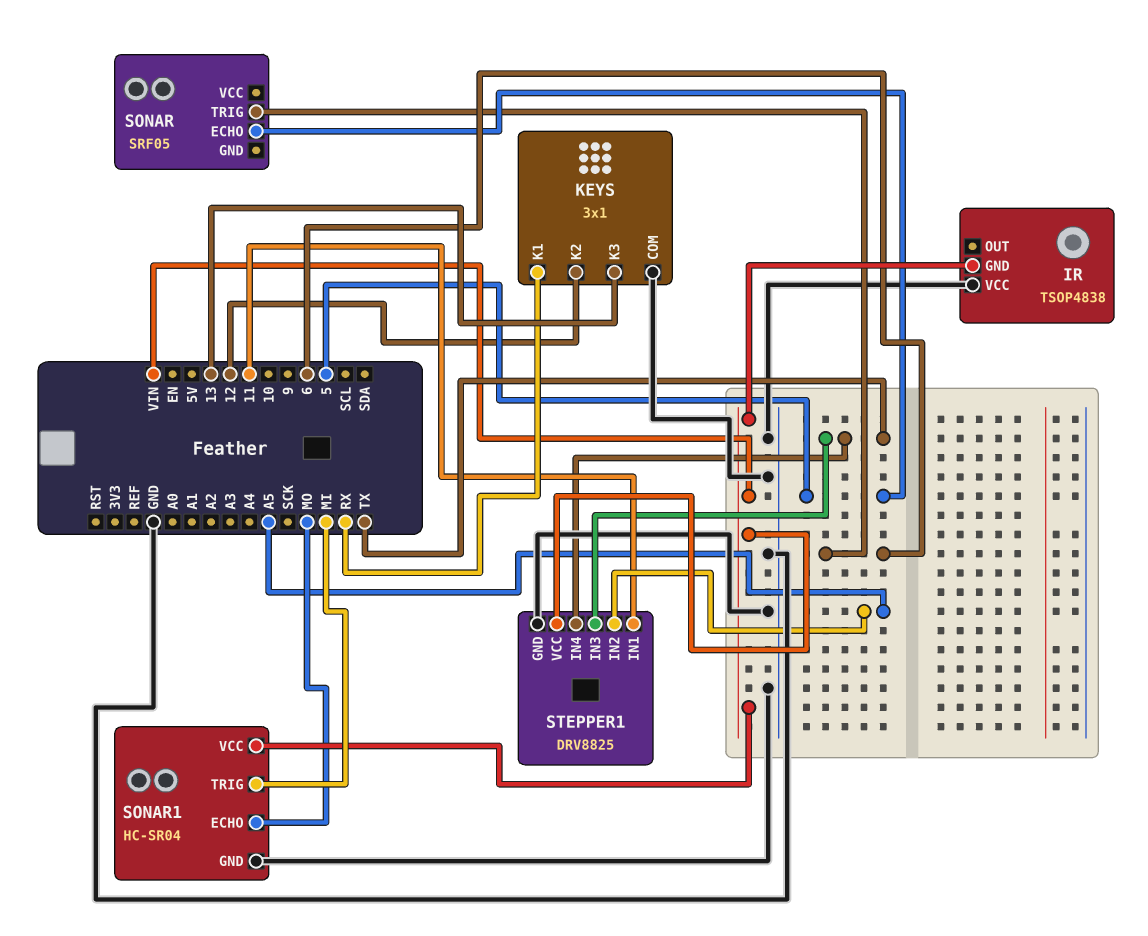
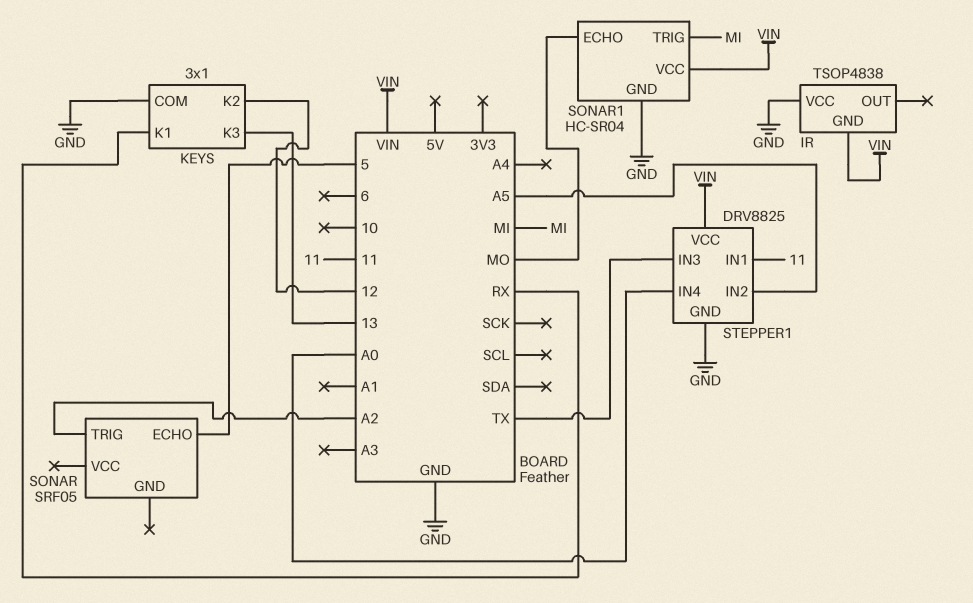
SONAR pin TRIG: 6 -> A2
STEPPER1 pin IN4: TX -> A0

